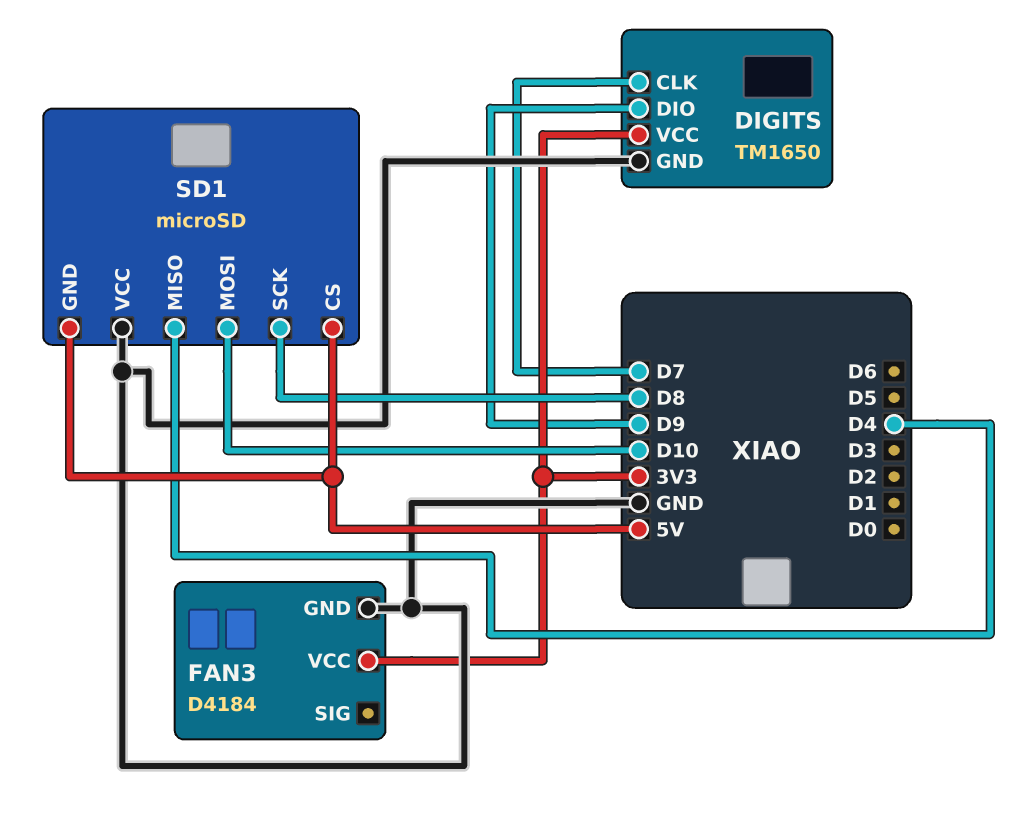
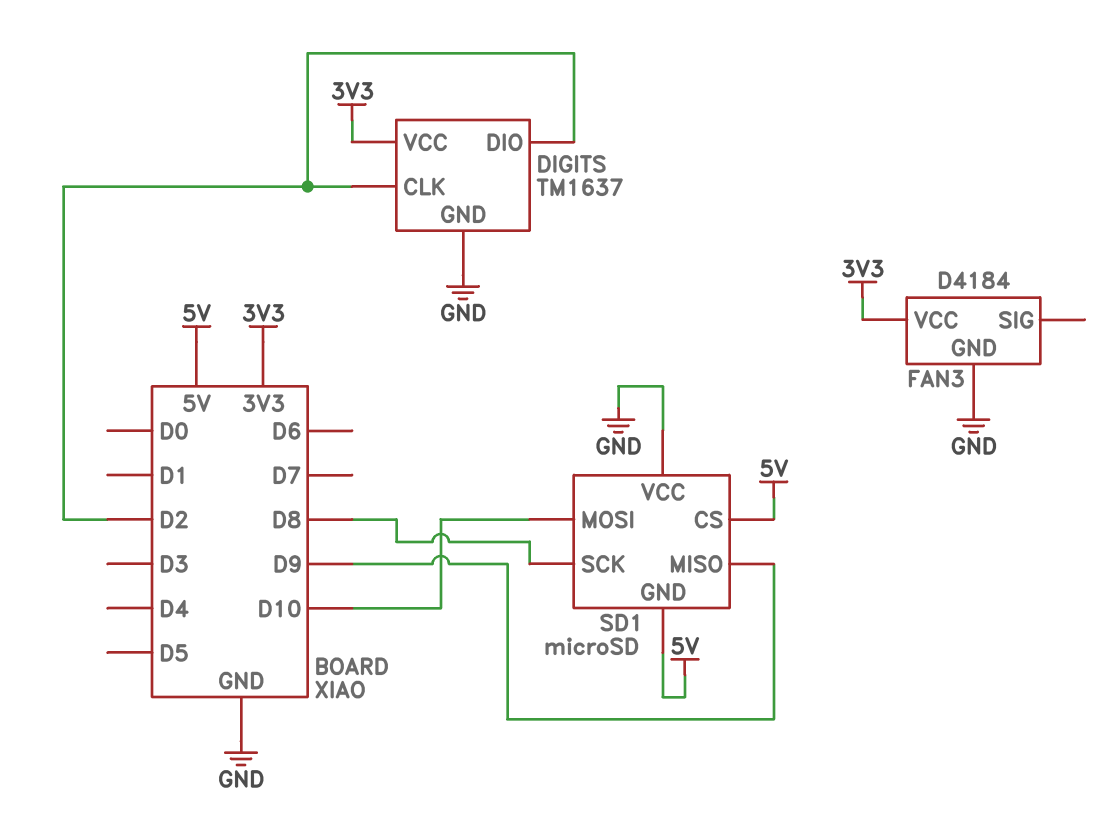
DIGITS: TM1650 -> TM1637
DIGITS pin CLK: D7 -> D2
DIGITS pin DIO: D9 -> D2
SD1 pin MISO: D4 -> D9

